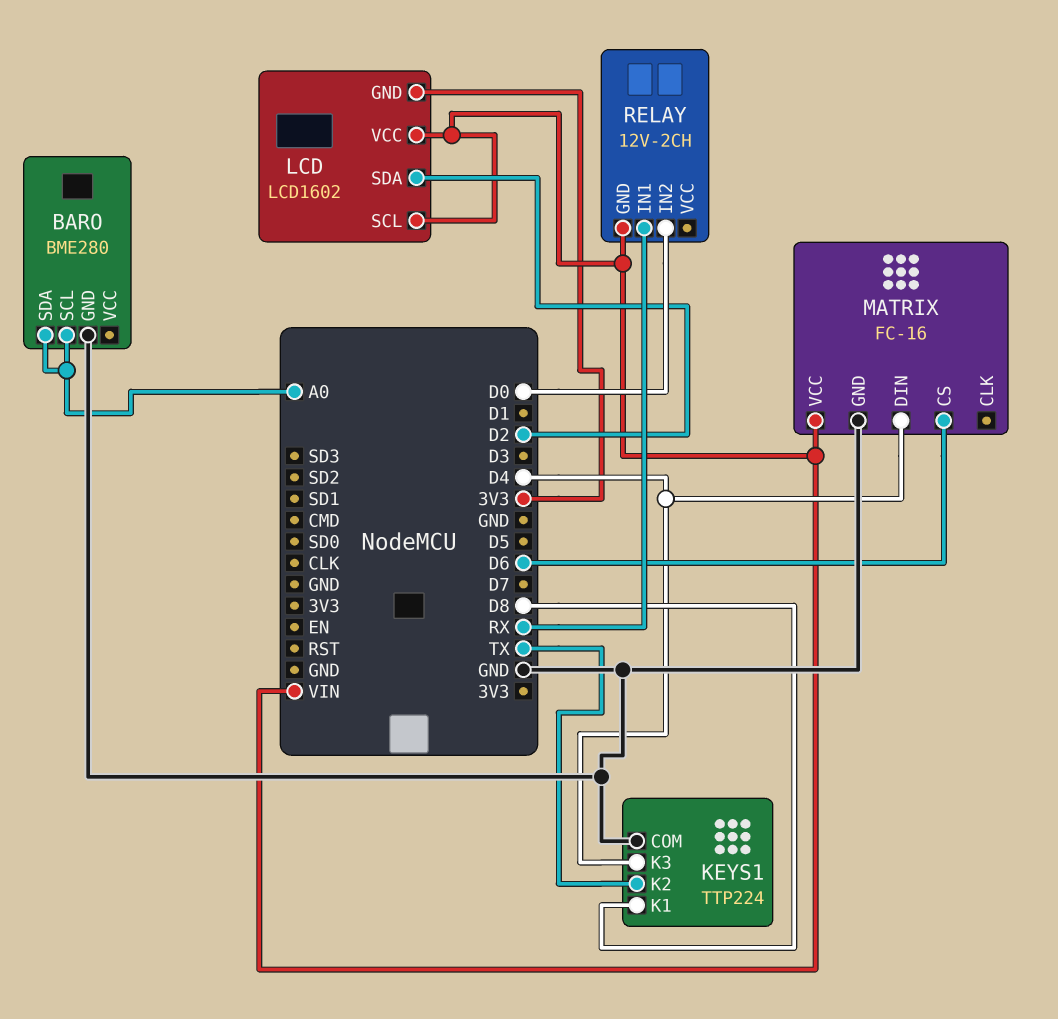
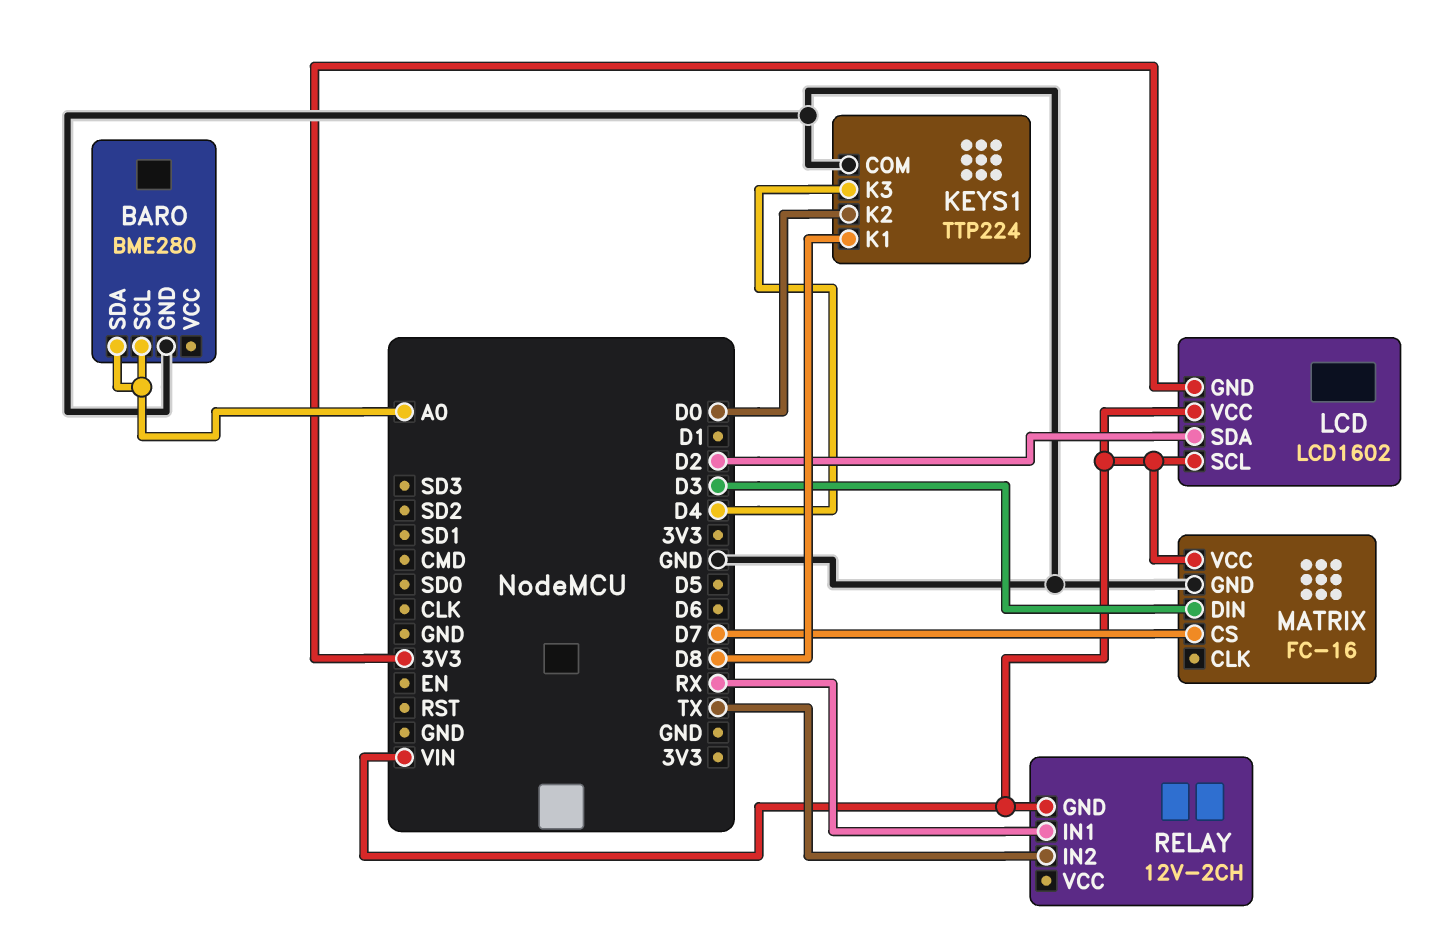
KEYS1 pin K2: TX -> D0
MATRIX pin CS: D6 -> D7
MATRIX pin DIN: D4 -> D3
RELAY pin IN2: D0 -> TX

